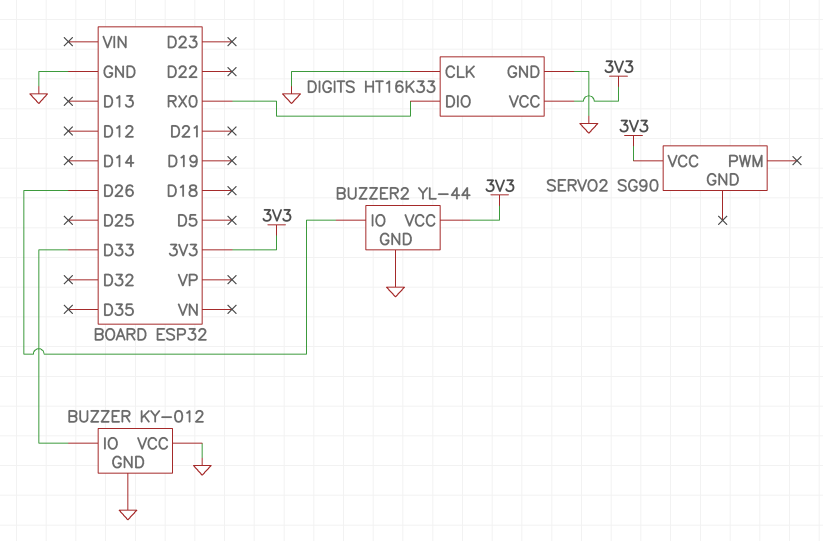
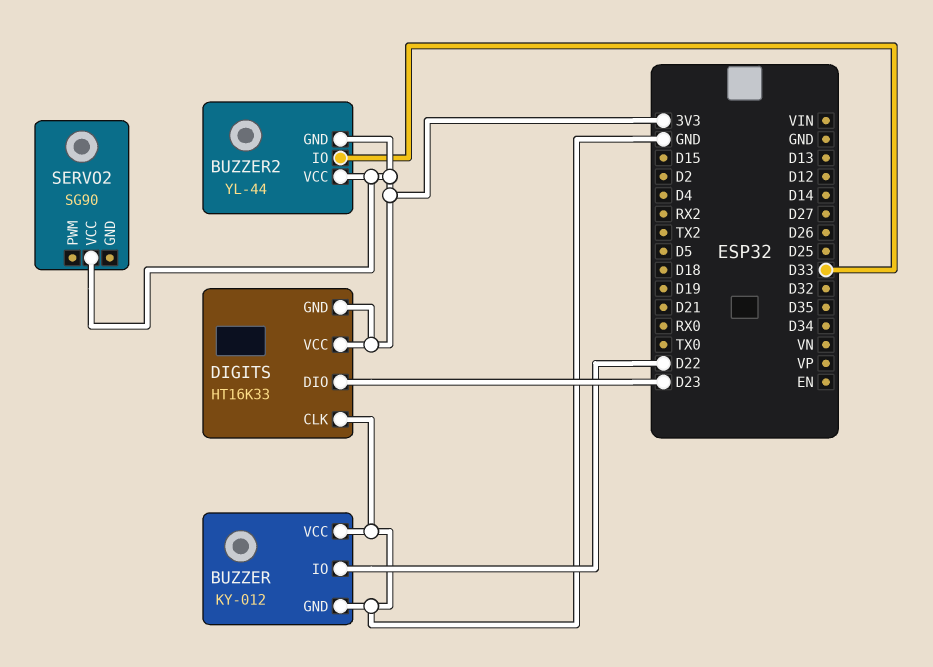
BUZZER pin IO: D33 -> D22
BUZZER2 pin GND: GND -> 3V3
BUZZER2 pin IO: D26 -> D33
DIGITS pin DIO: RX0 -> D23
DIGITS pin GND: GND -> 3V3

